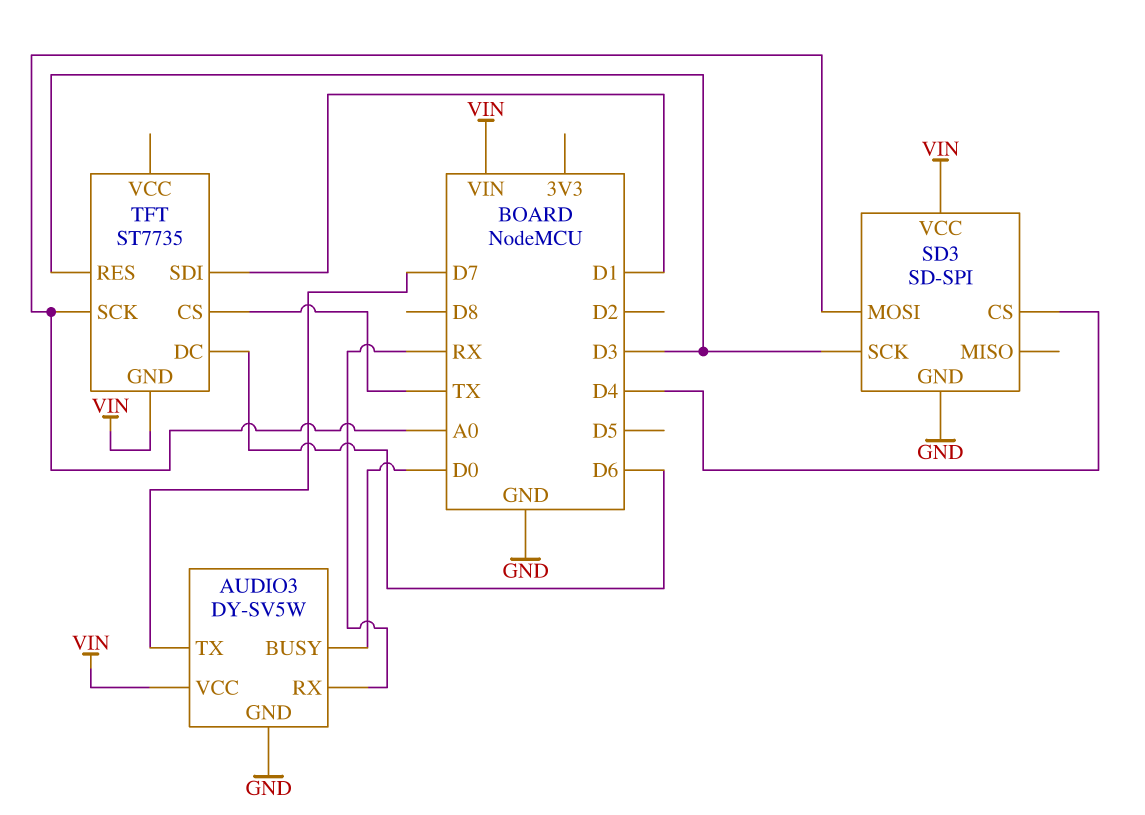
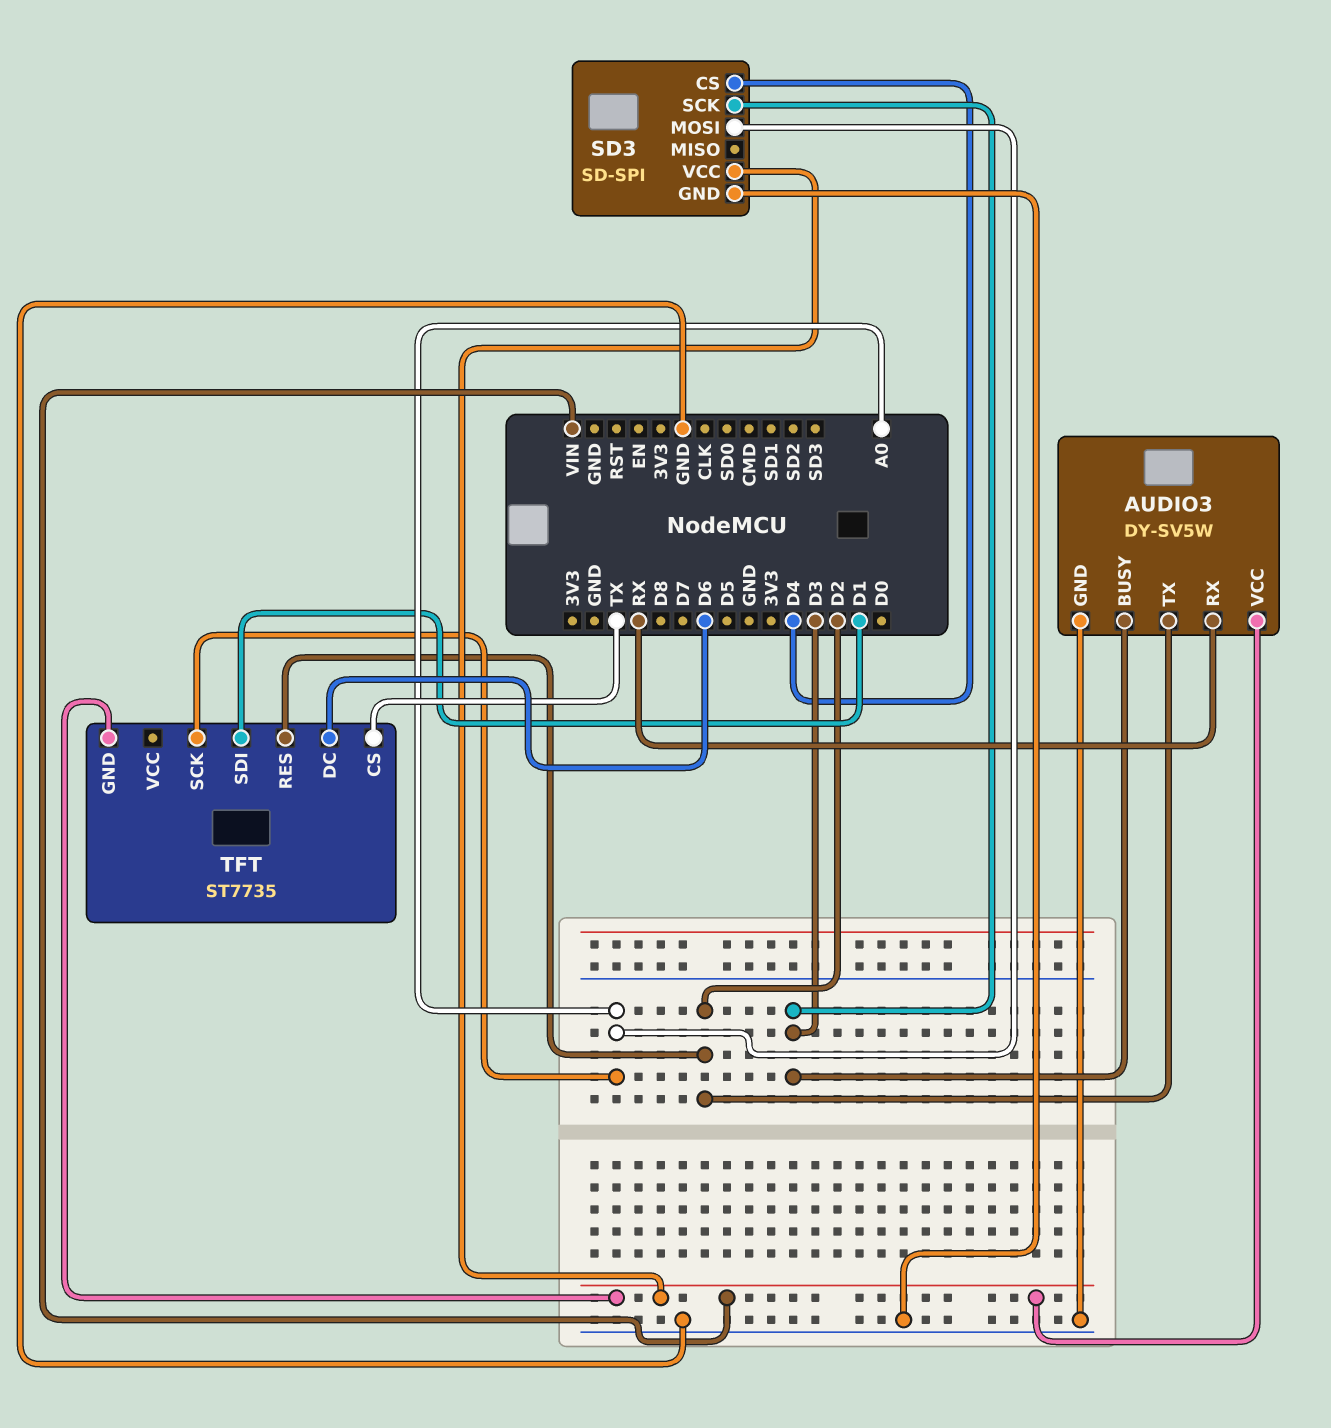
AUDIO3 pin BUSY: D0 -> D3
AUDIO3 pin TX: D7 -> D2
TFT pin RES: D3 -> D2

